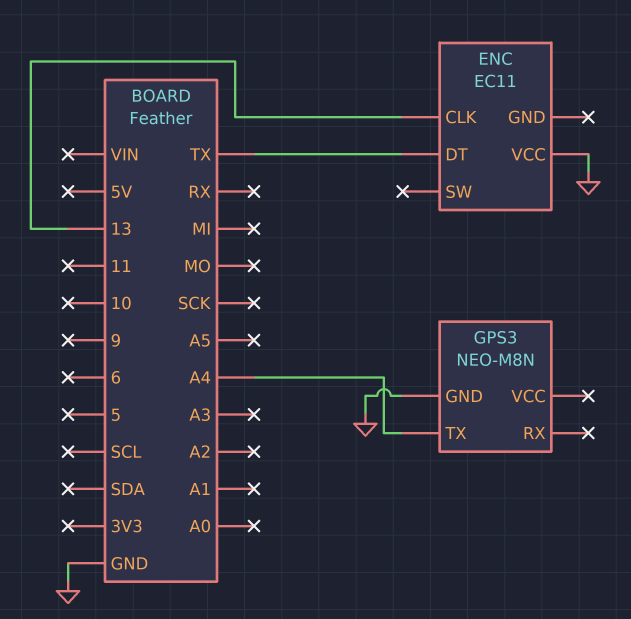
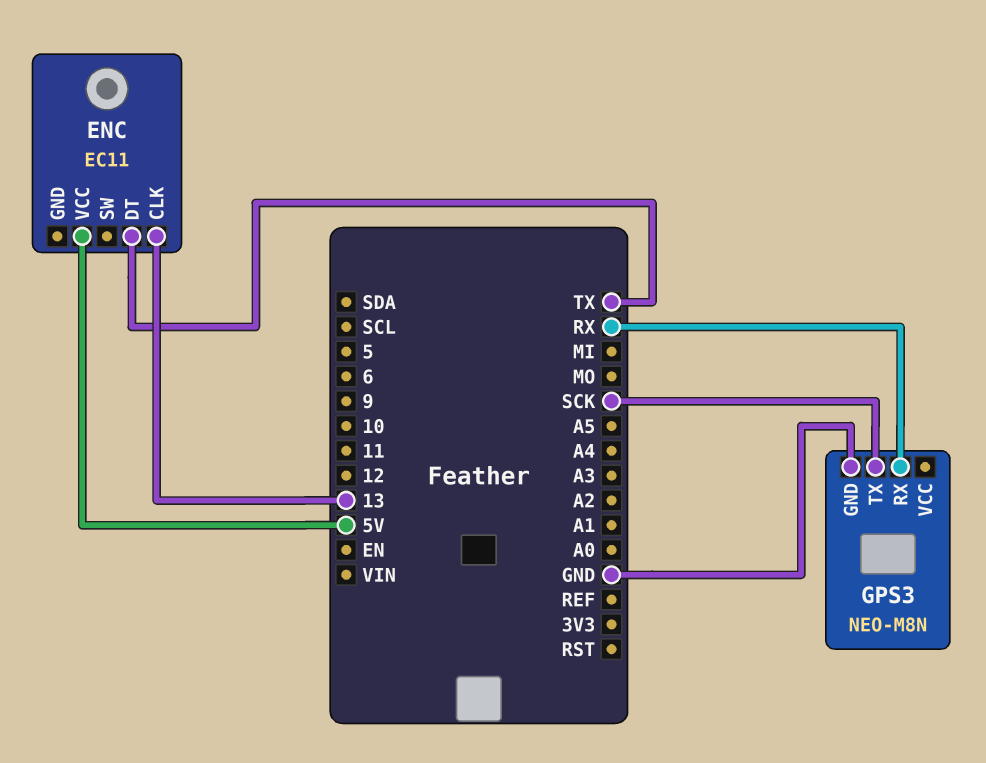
ENC pin VCC: GND -> 5V
GPS3 pin RX: none -> RX
GPS3 pin TX: A4 -> SCK

